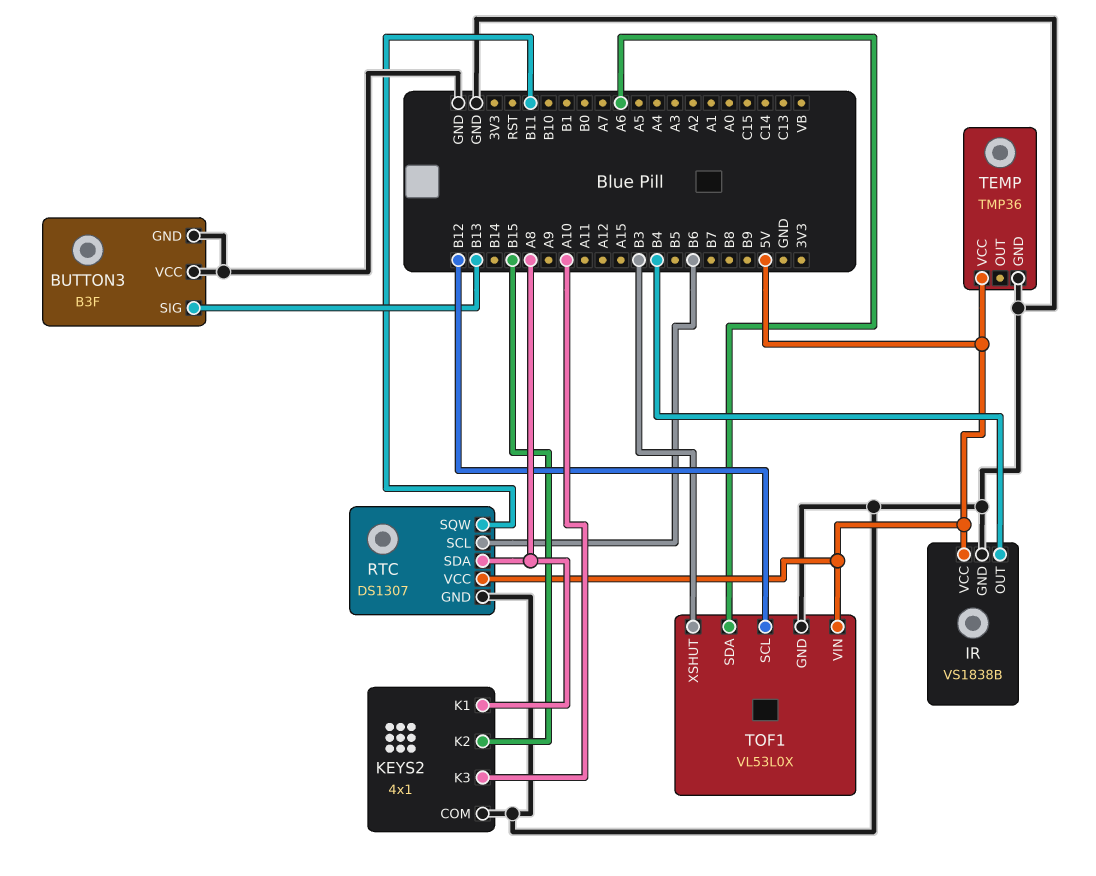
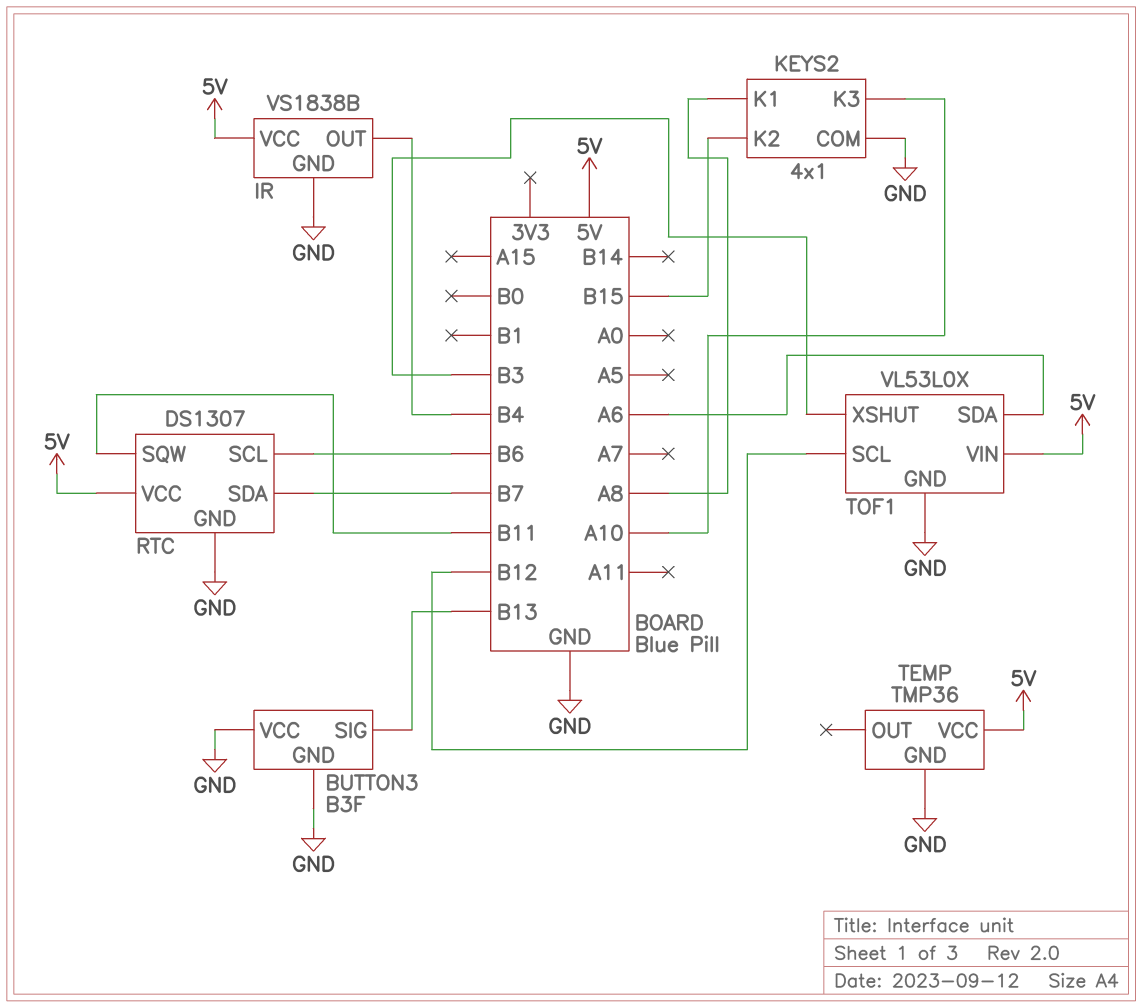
RTC pin SDA: A8 -> B7

